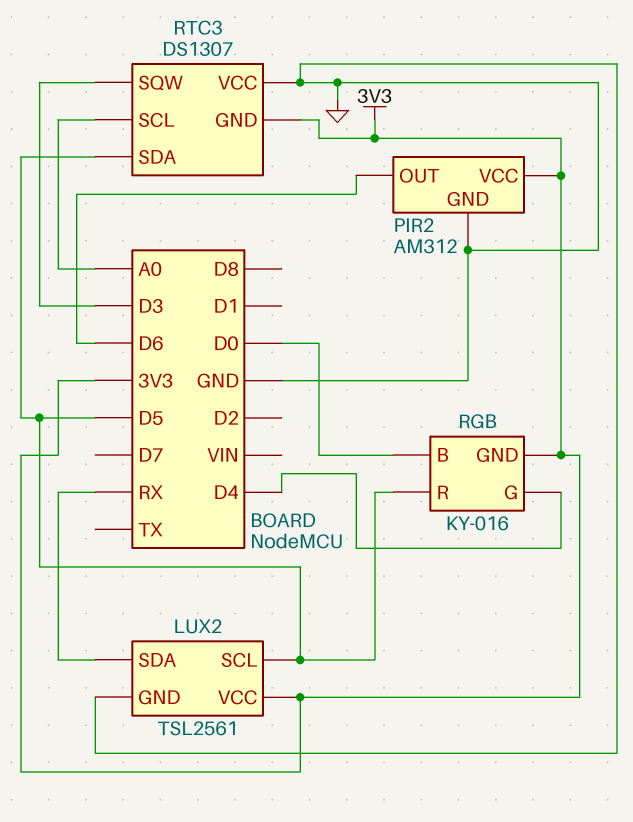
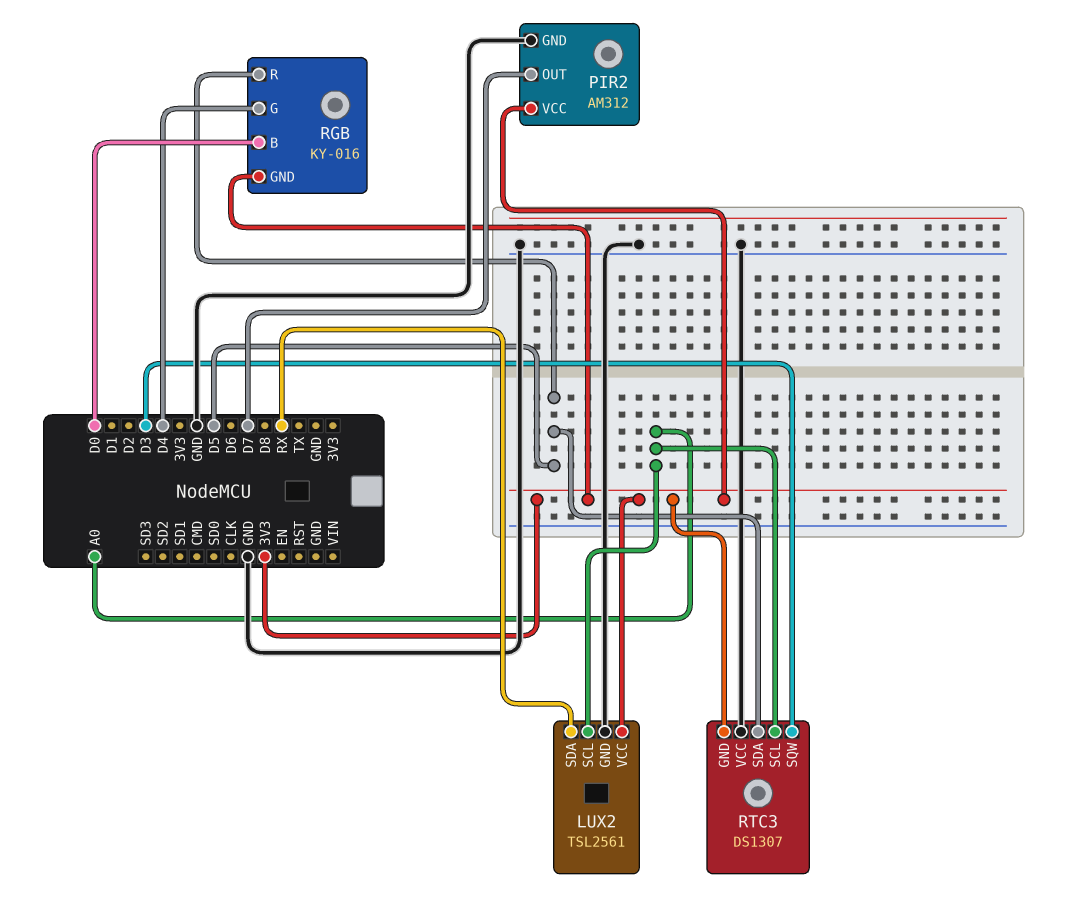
LUX2 pin SCL: D5 -> A0
PIR2 pin OUT: D6 -> D7

